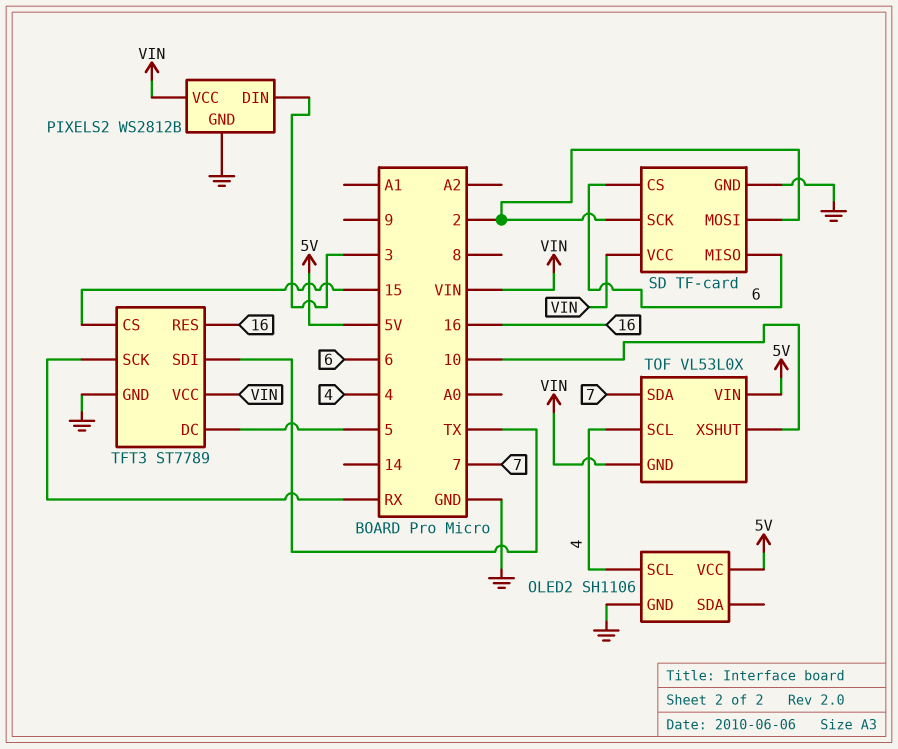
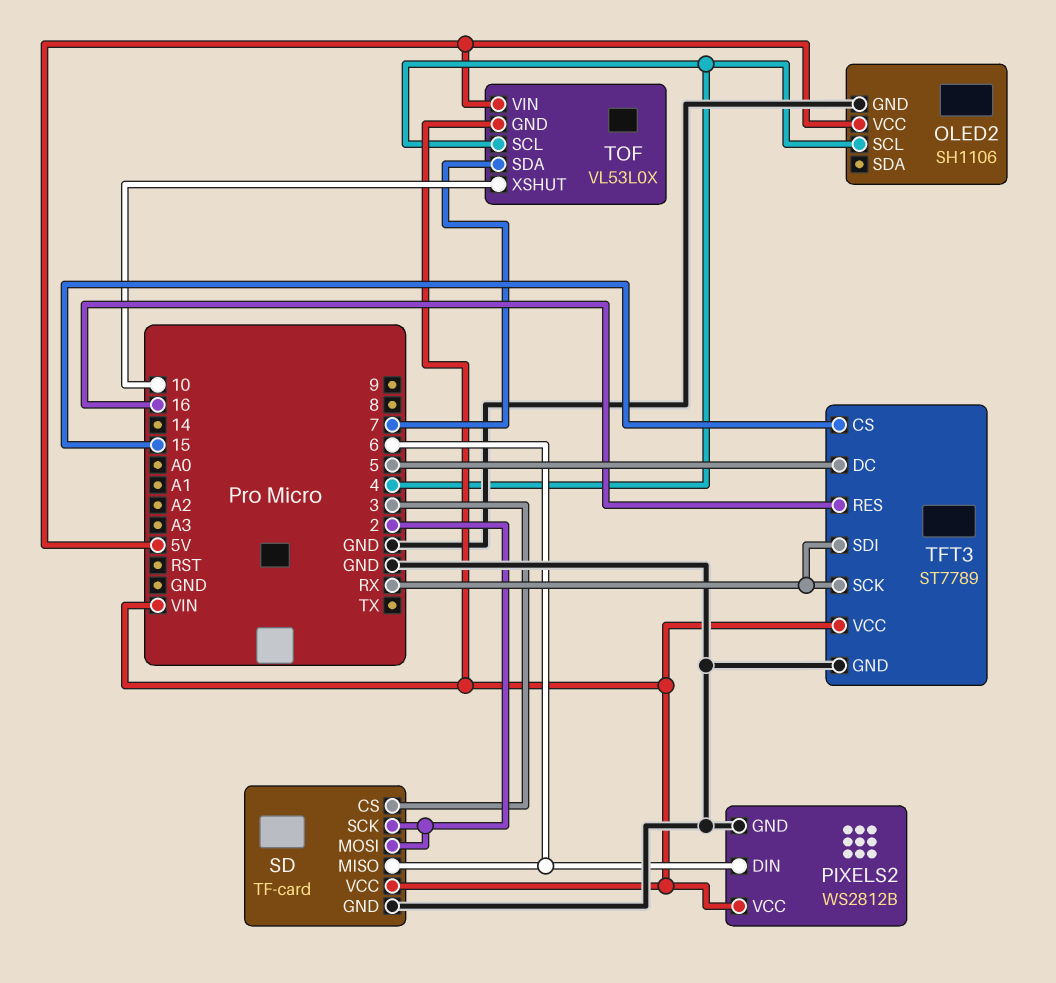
PIXELS2 pin DIN: 3 -> 6
SD pin CS: 6 -> 3
TFT3 pin SDI: TX -> RX

